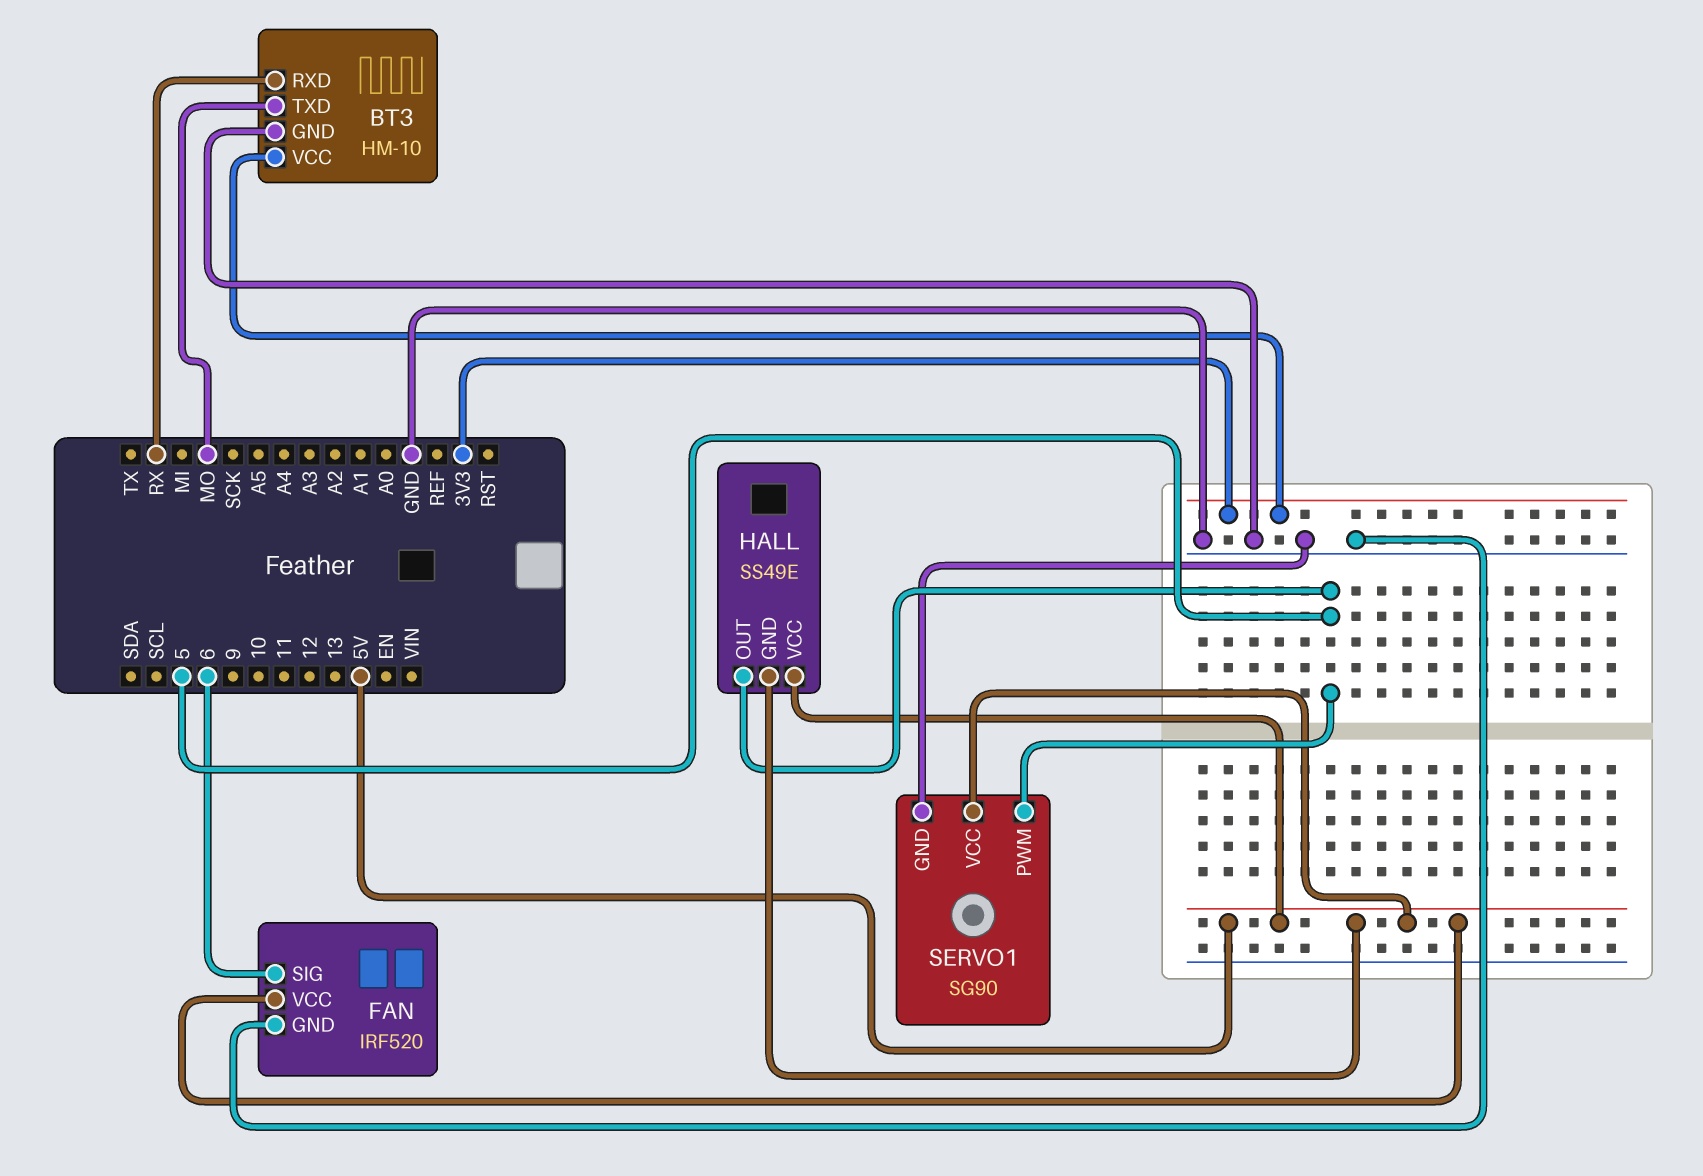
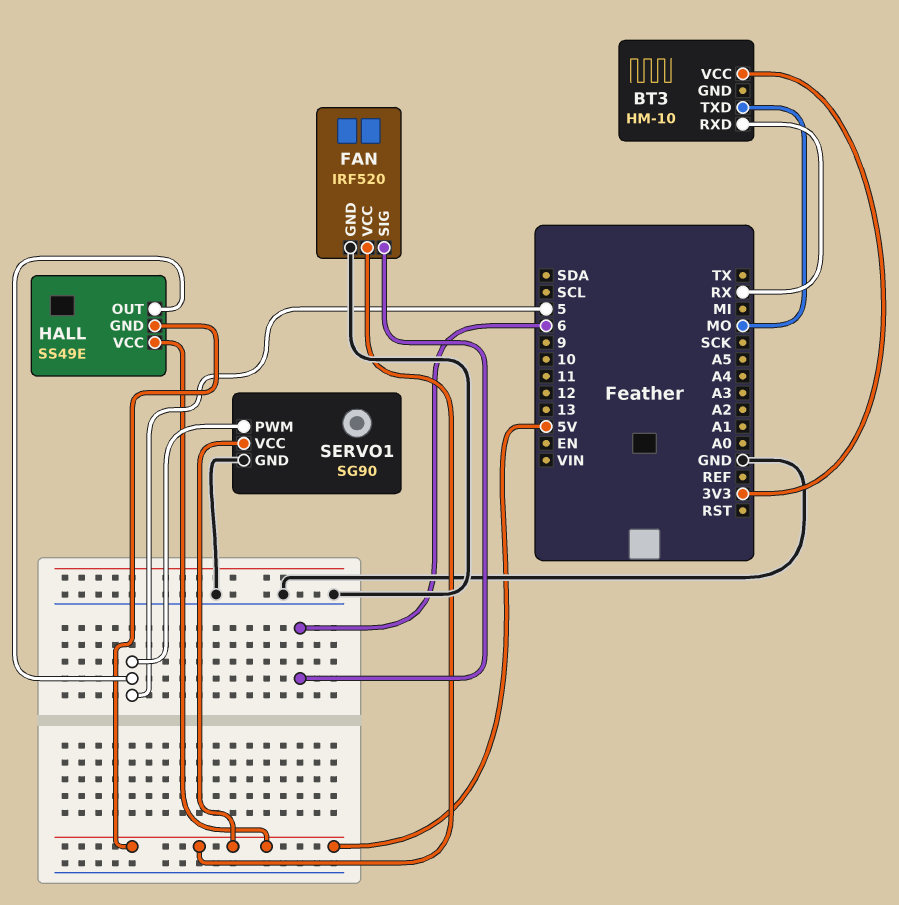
BT3 pin GND: GND -> none

